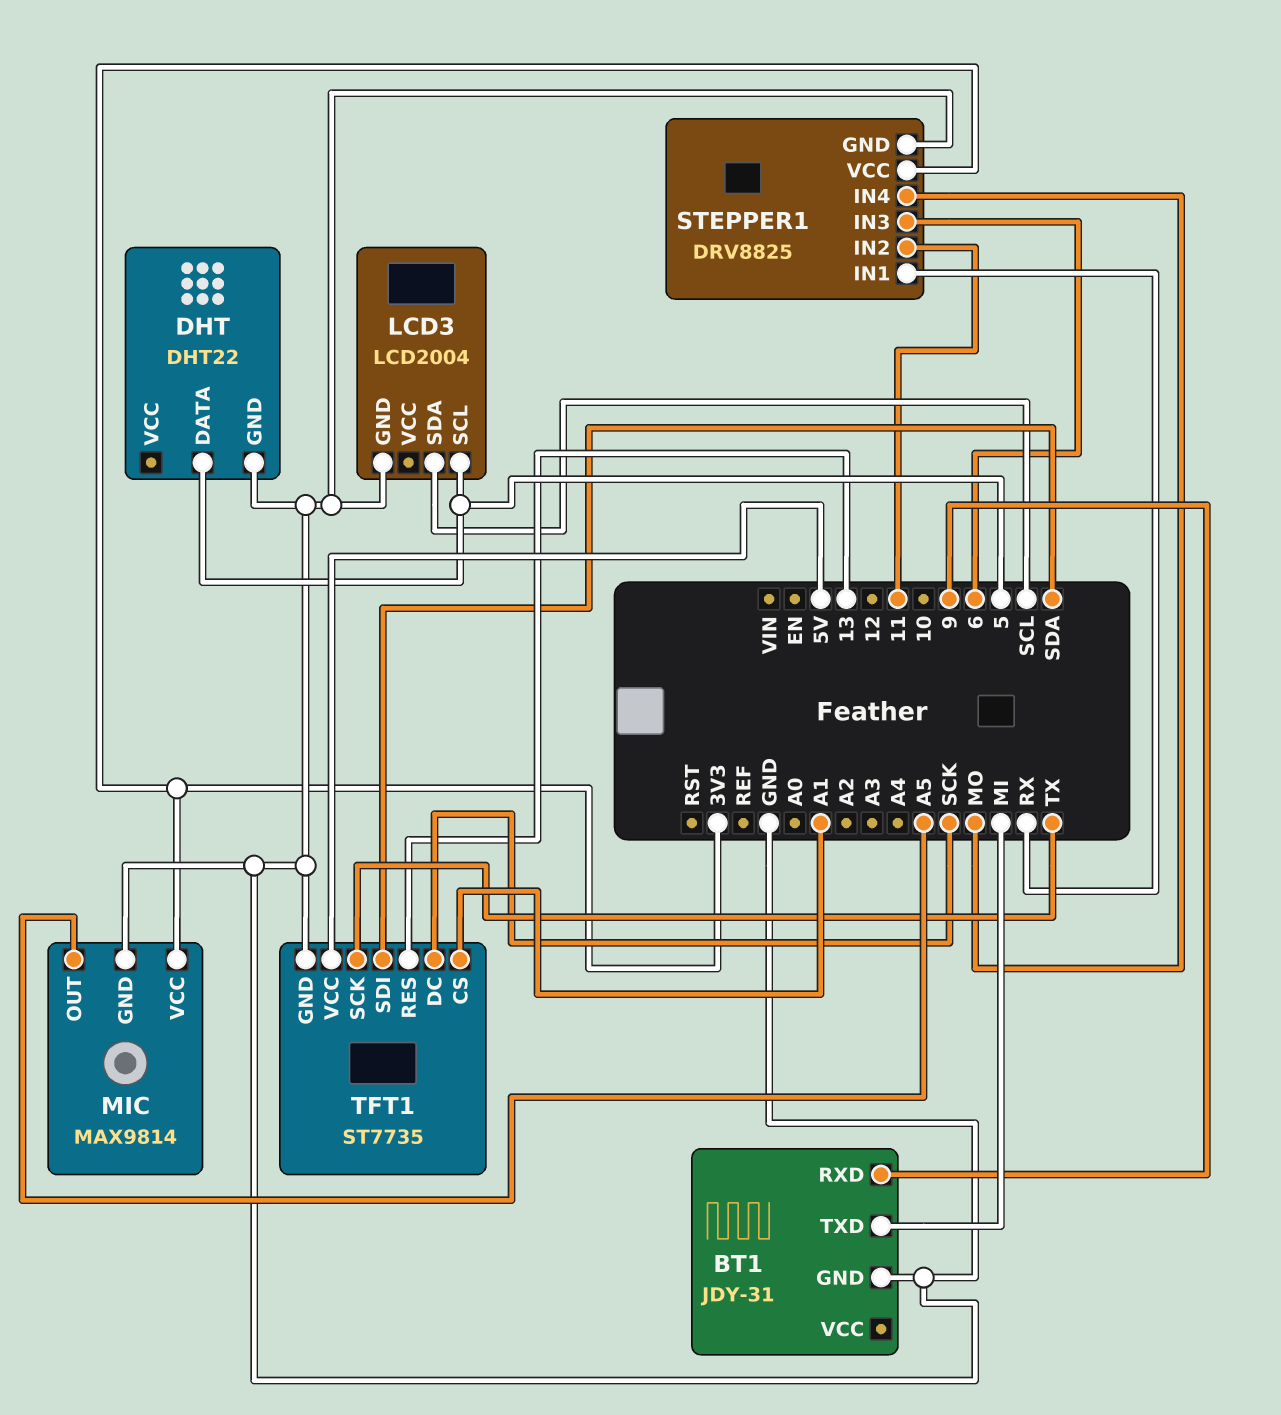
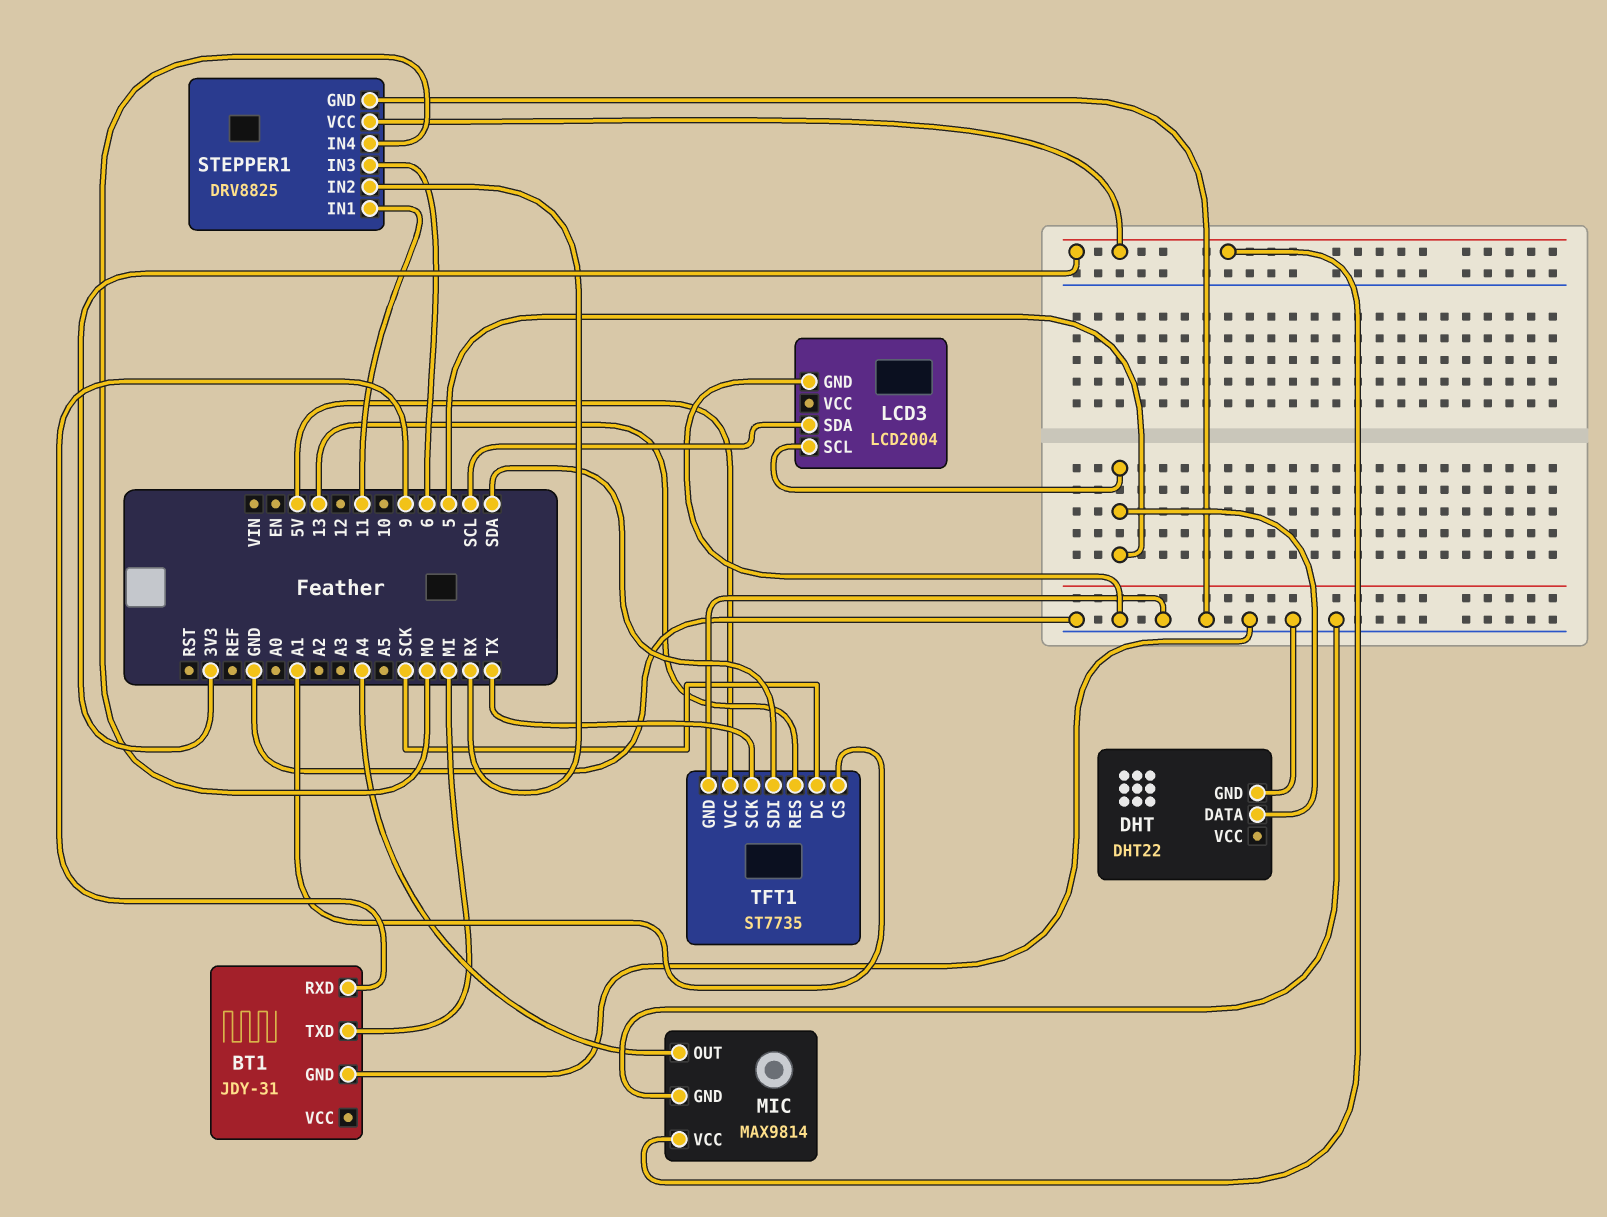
MIC pin OUT: A5 -> A4
STEPPER1 pin IN1: RX -> 11
STEPPER1 pin IN2: 11 -> RX

